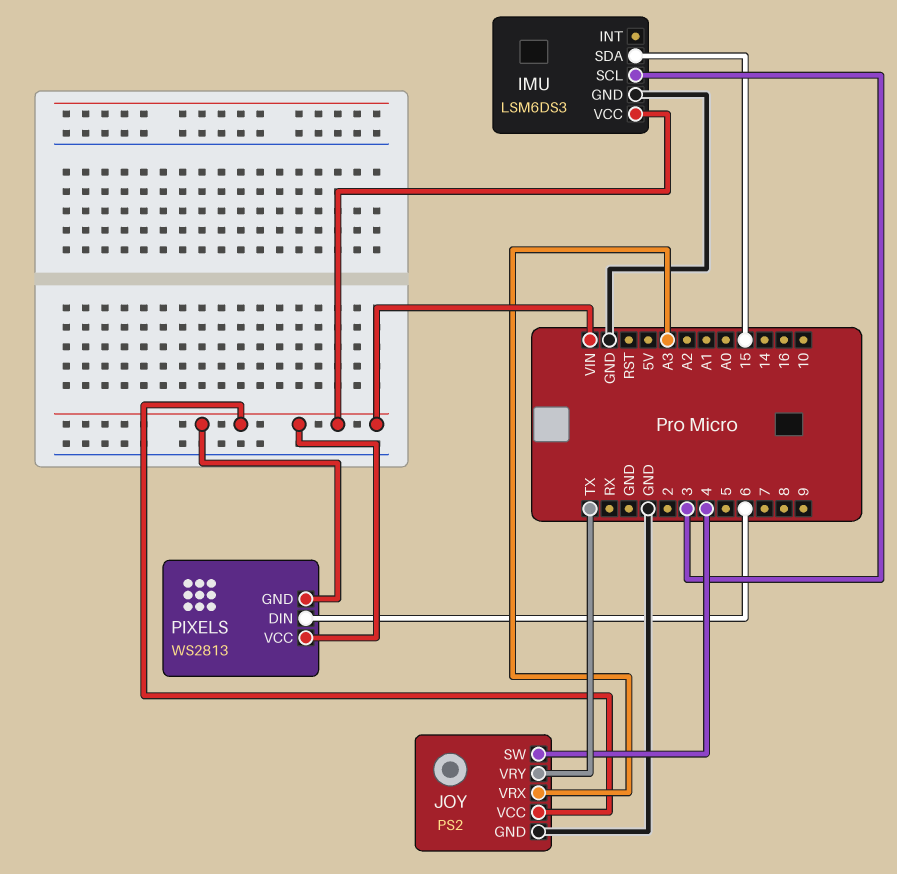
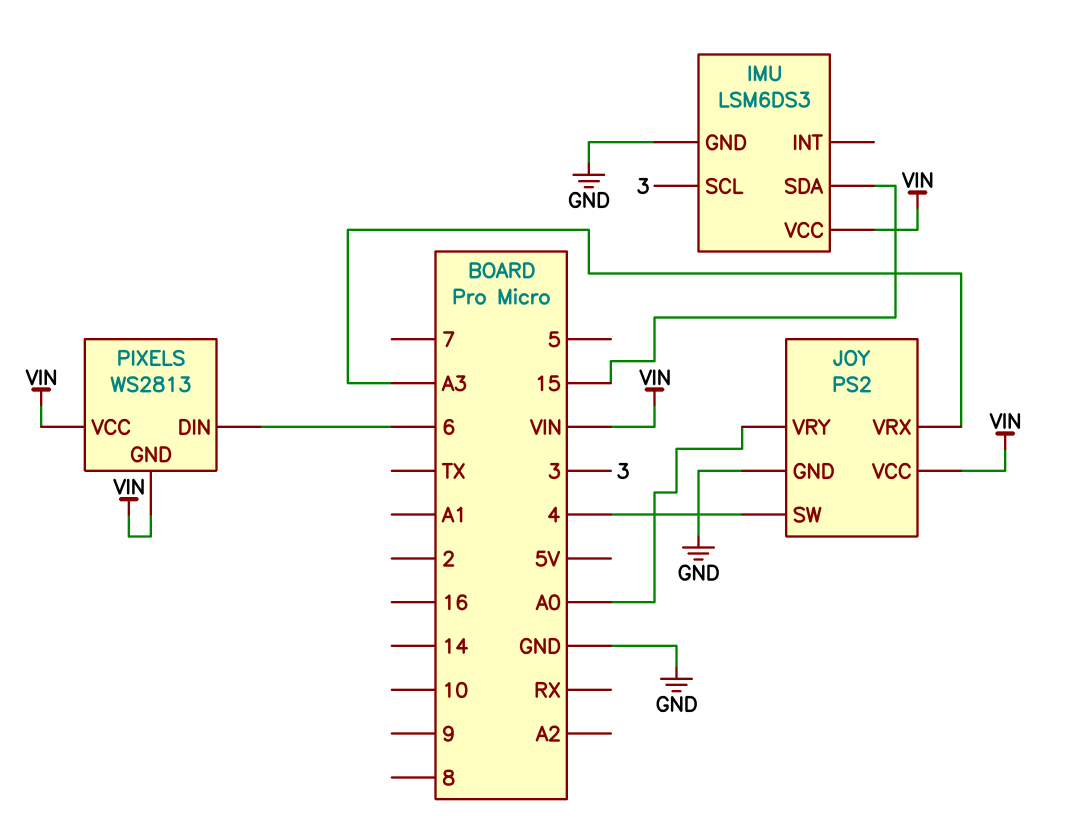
JOY pin VRY: TX -> A0

